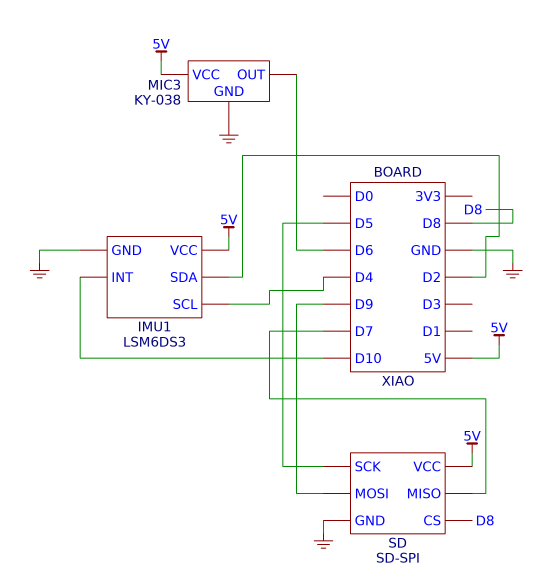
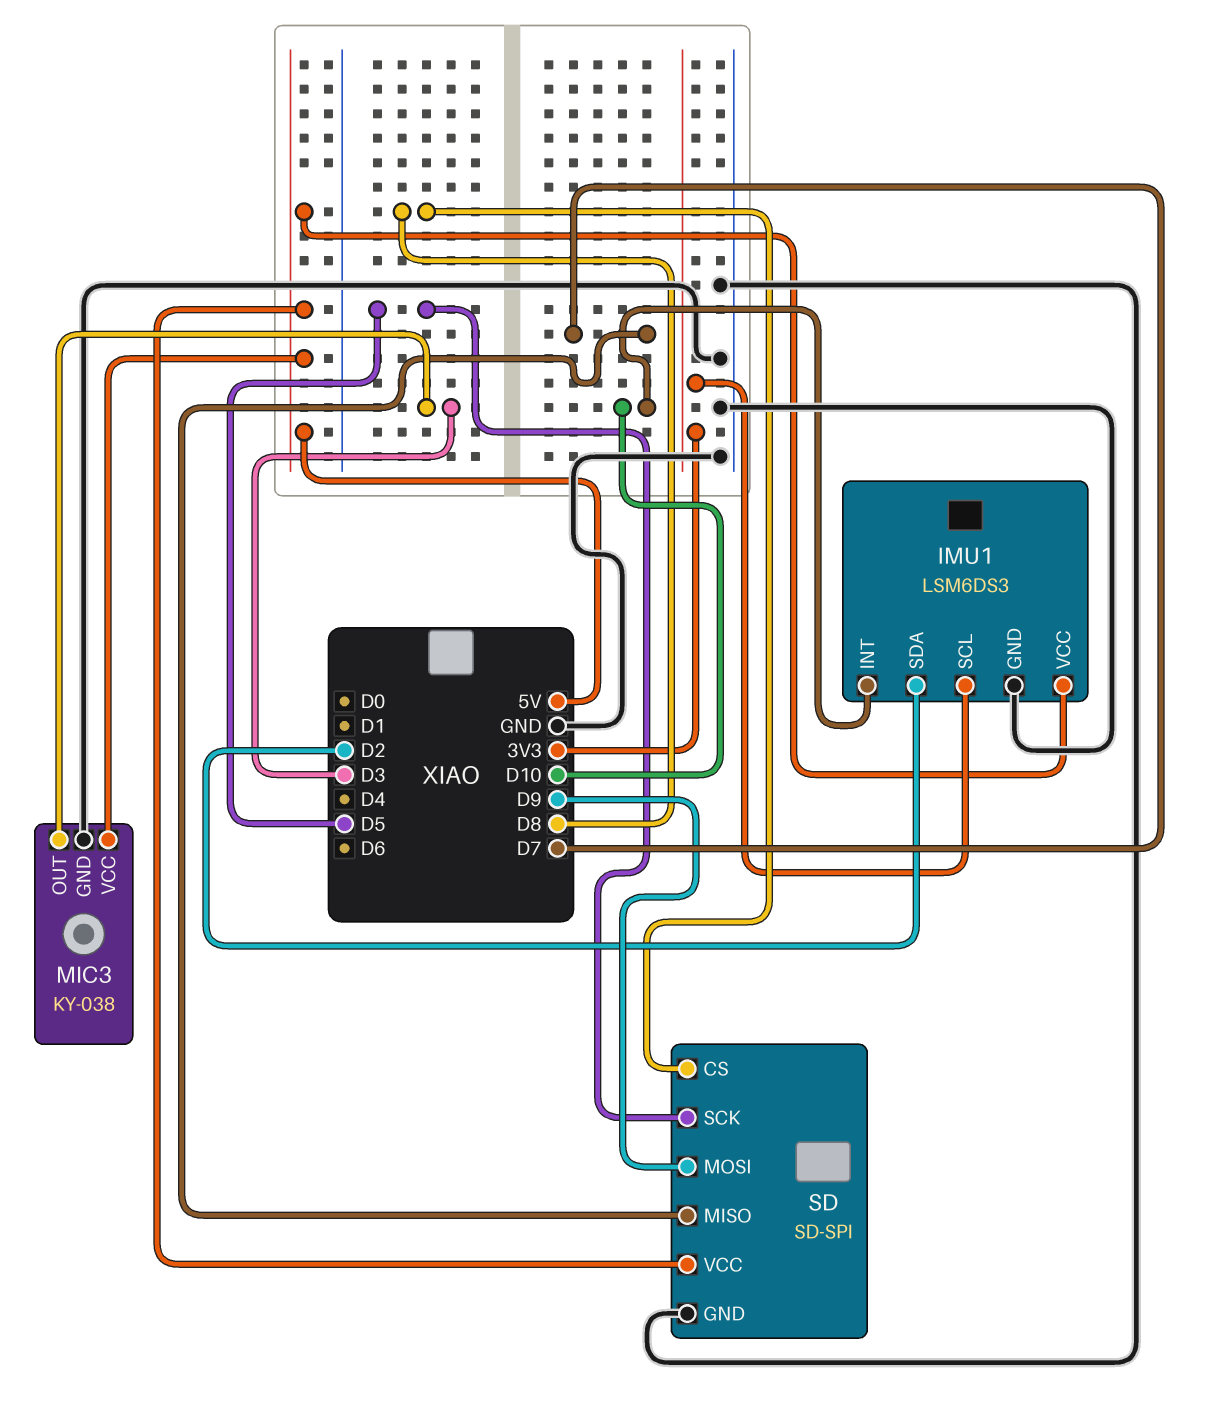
IMU1 pin SCL: D4 -> 3V3
MIC3 pin OUT: D6 -> D3

